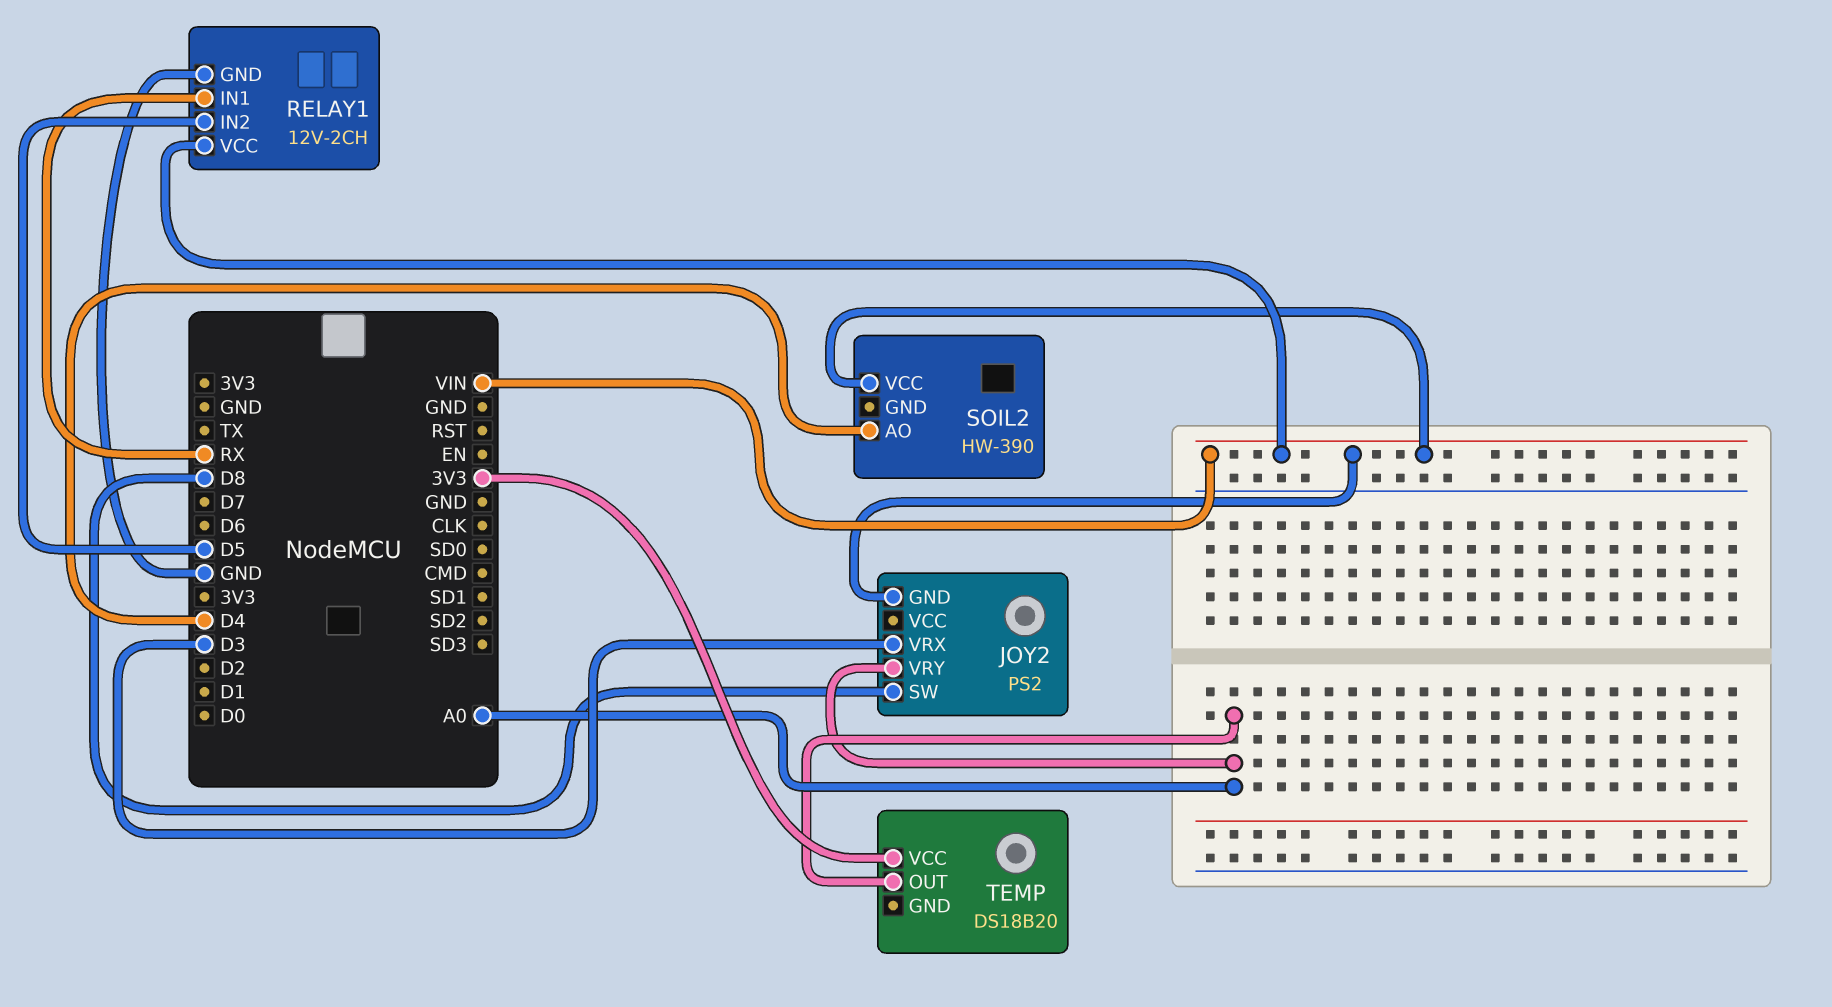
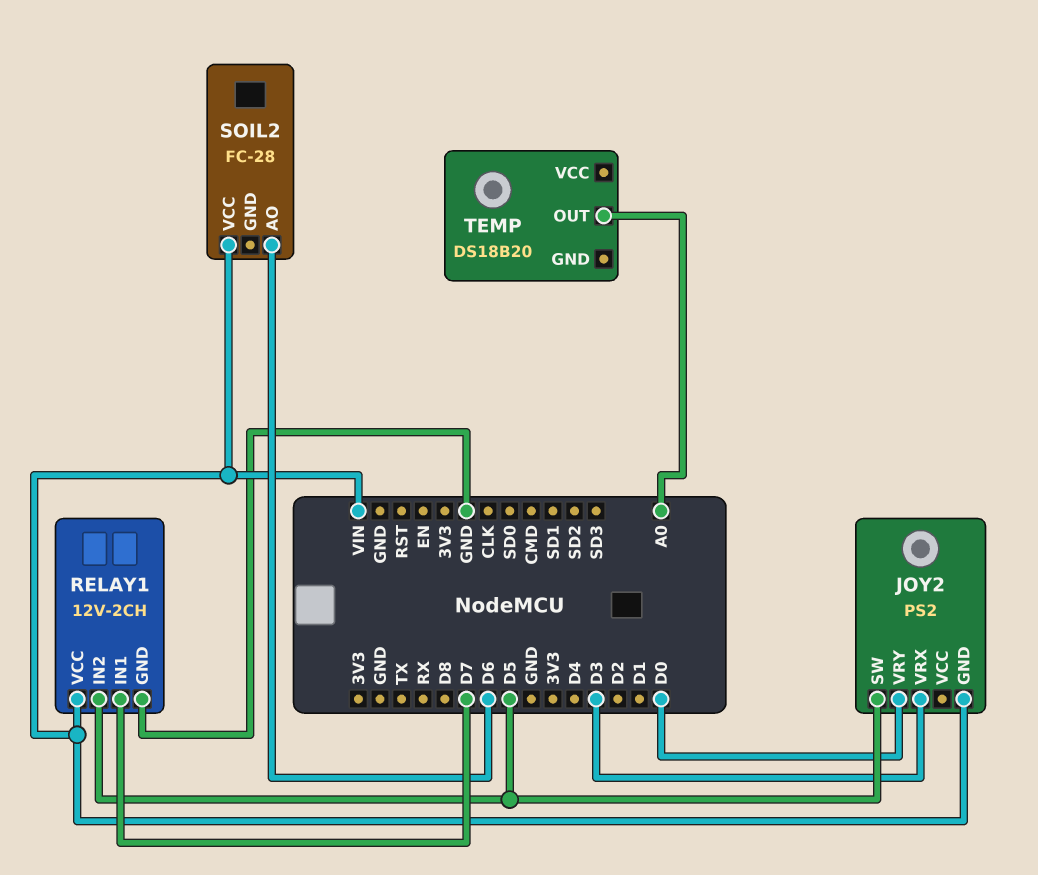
JOY2 pin SW: D8 -> D5
JOY2 pin VRY: A0 -> D0
RELAY1 pin IN1: RX -> D7
SOIL2: HW-390 -> FC-28
SOIL2 pin AO: D4 -> D6
TEMP pin VCC: 3V3 -> none

